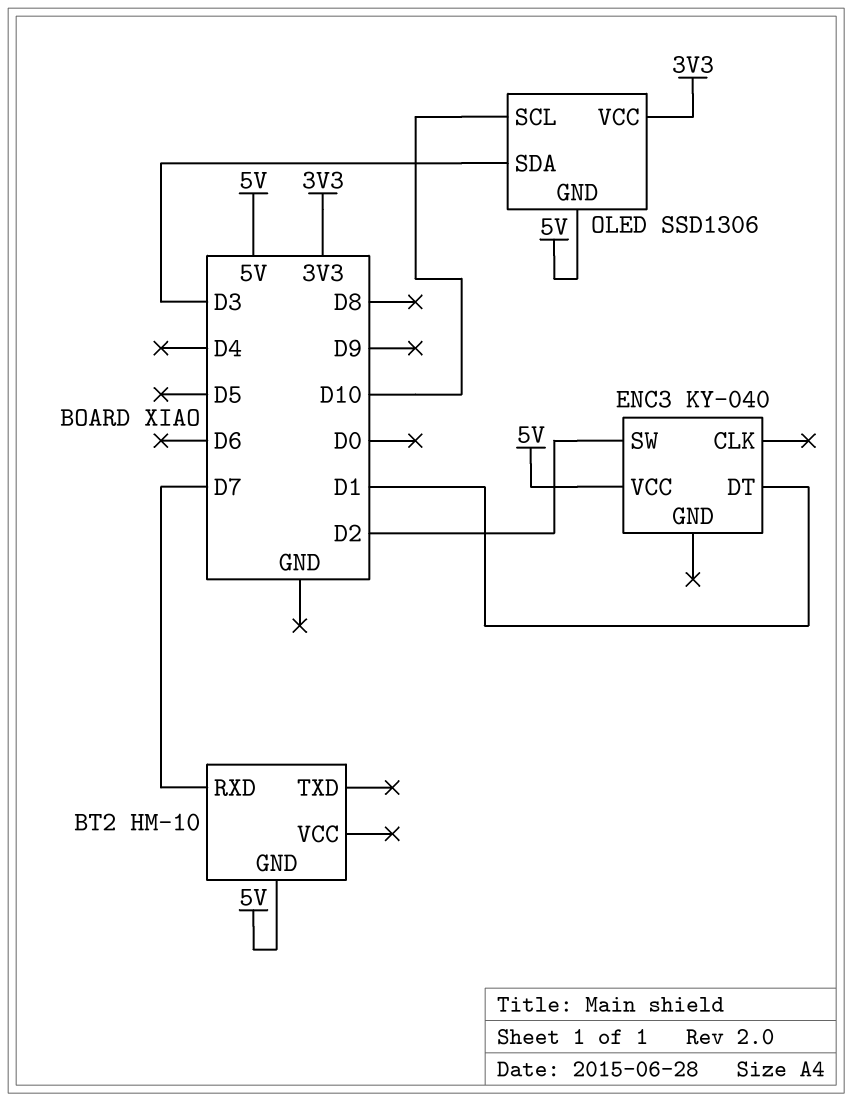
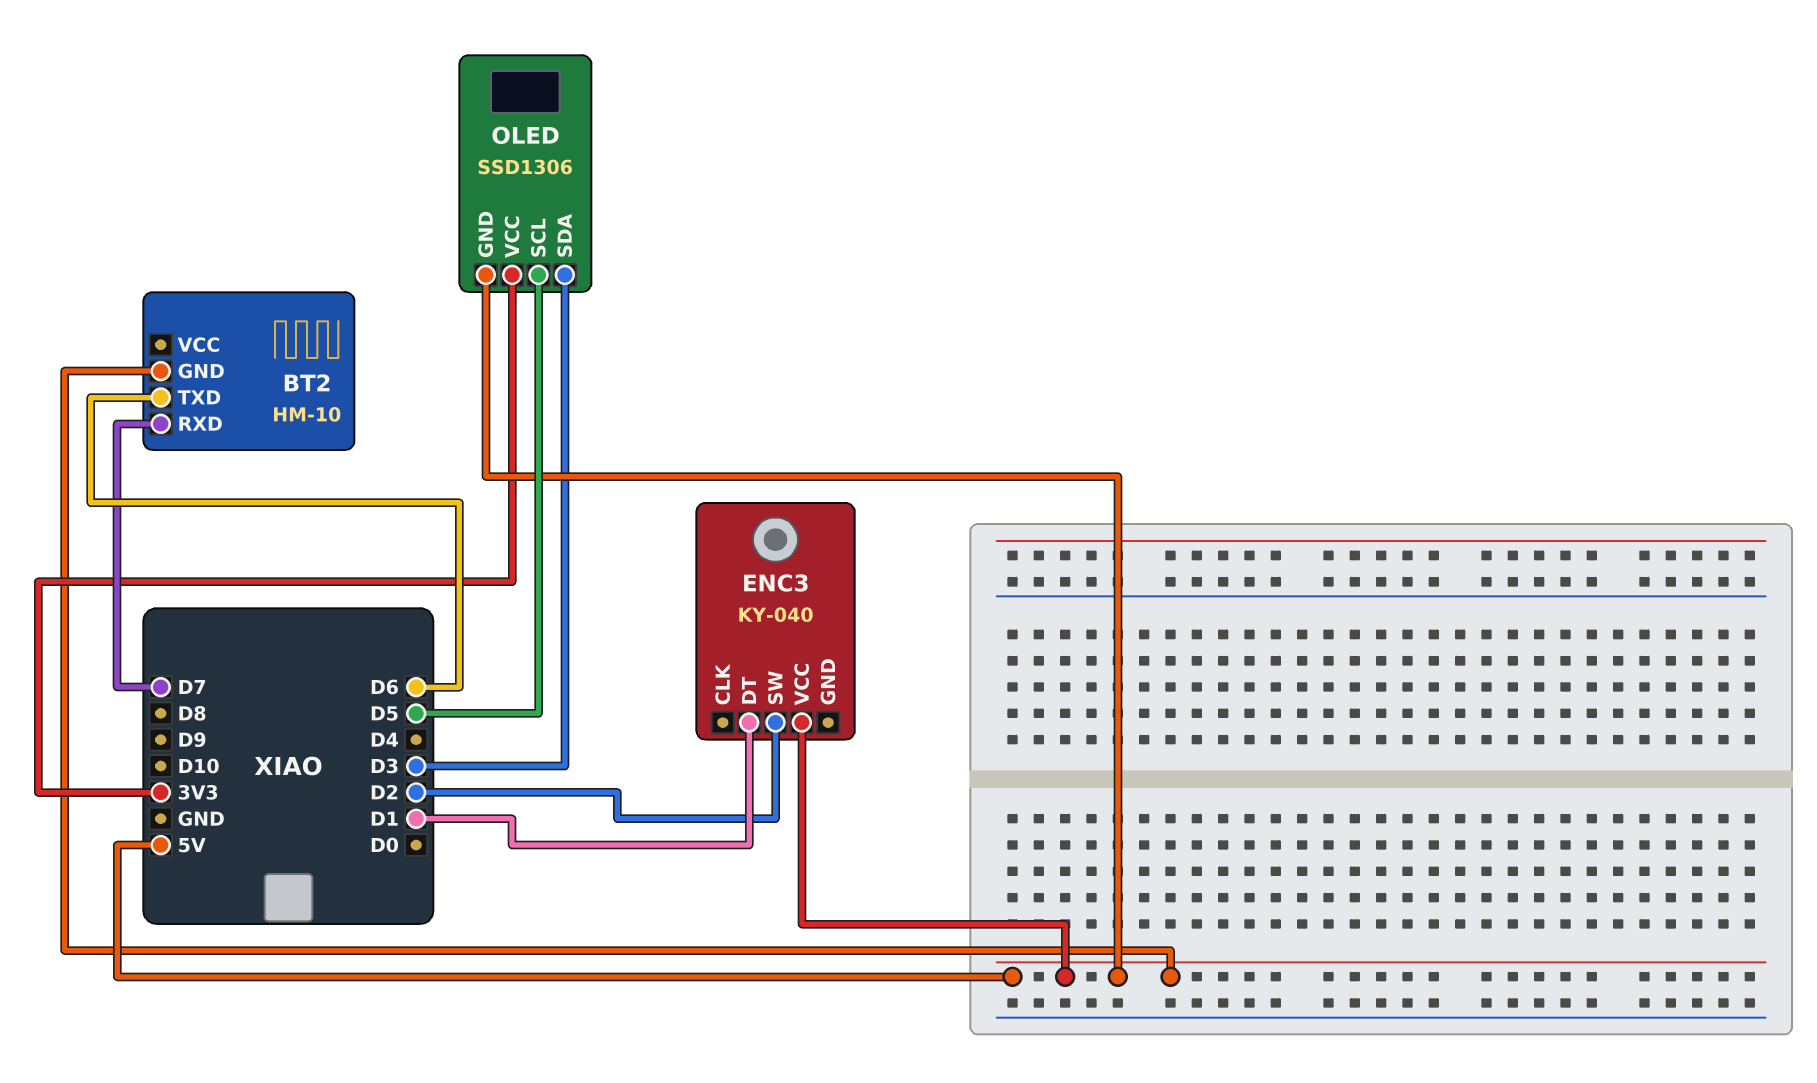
BT2 pin TXD: none -> D6
OLED pin SCL: D10 -> D5

